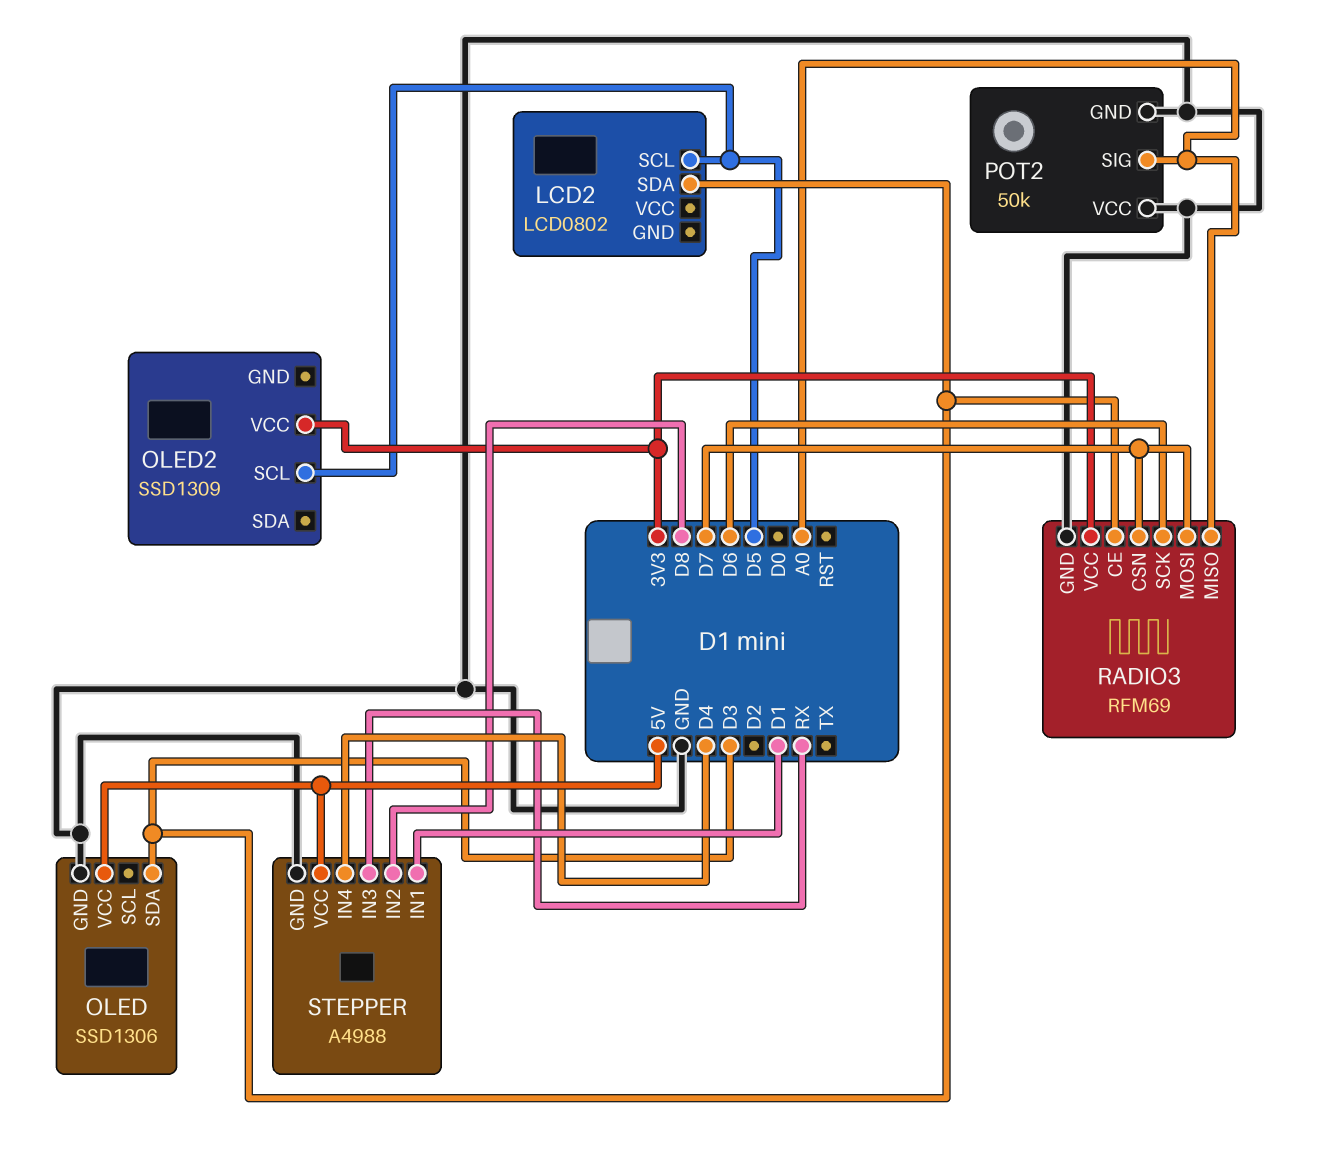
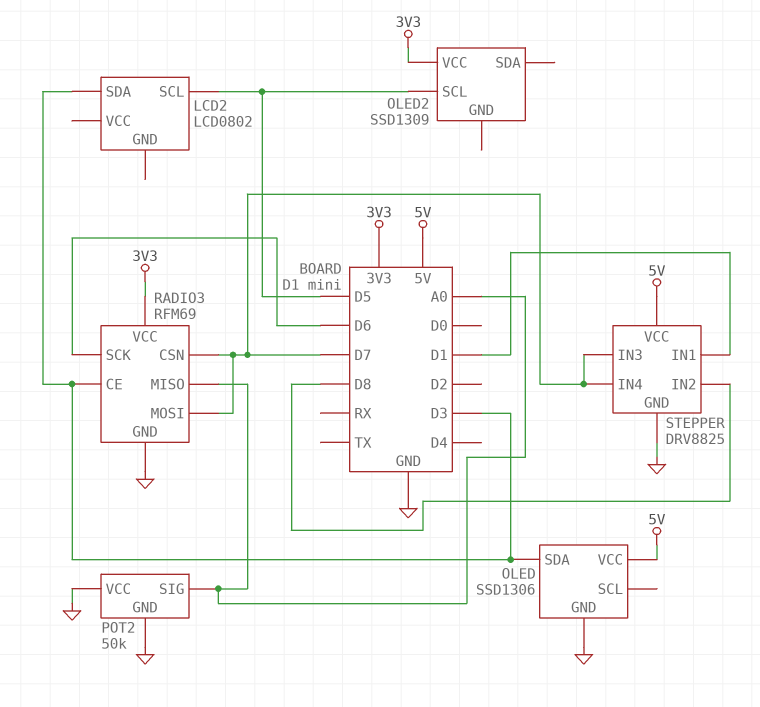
STEPPER: A4988 -> DRV8825
STEPPER pin IN3: RX -> D7
STEPPER pin IN4: D4 -> D7

